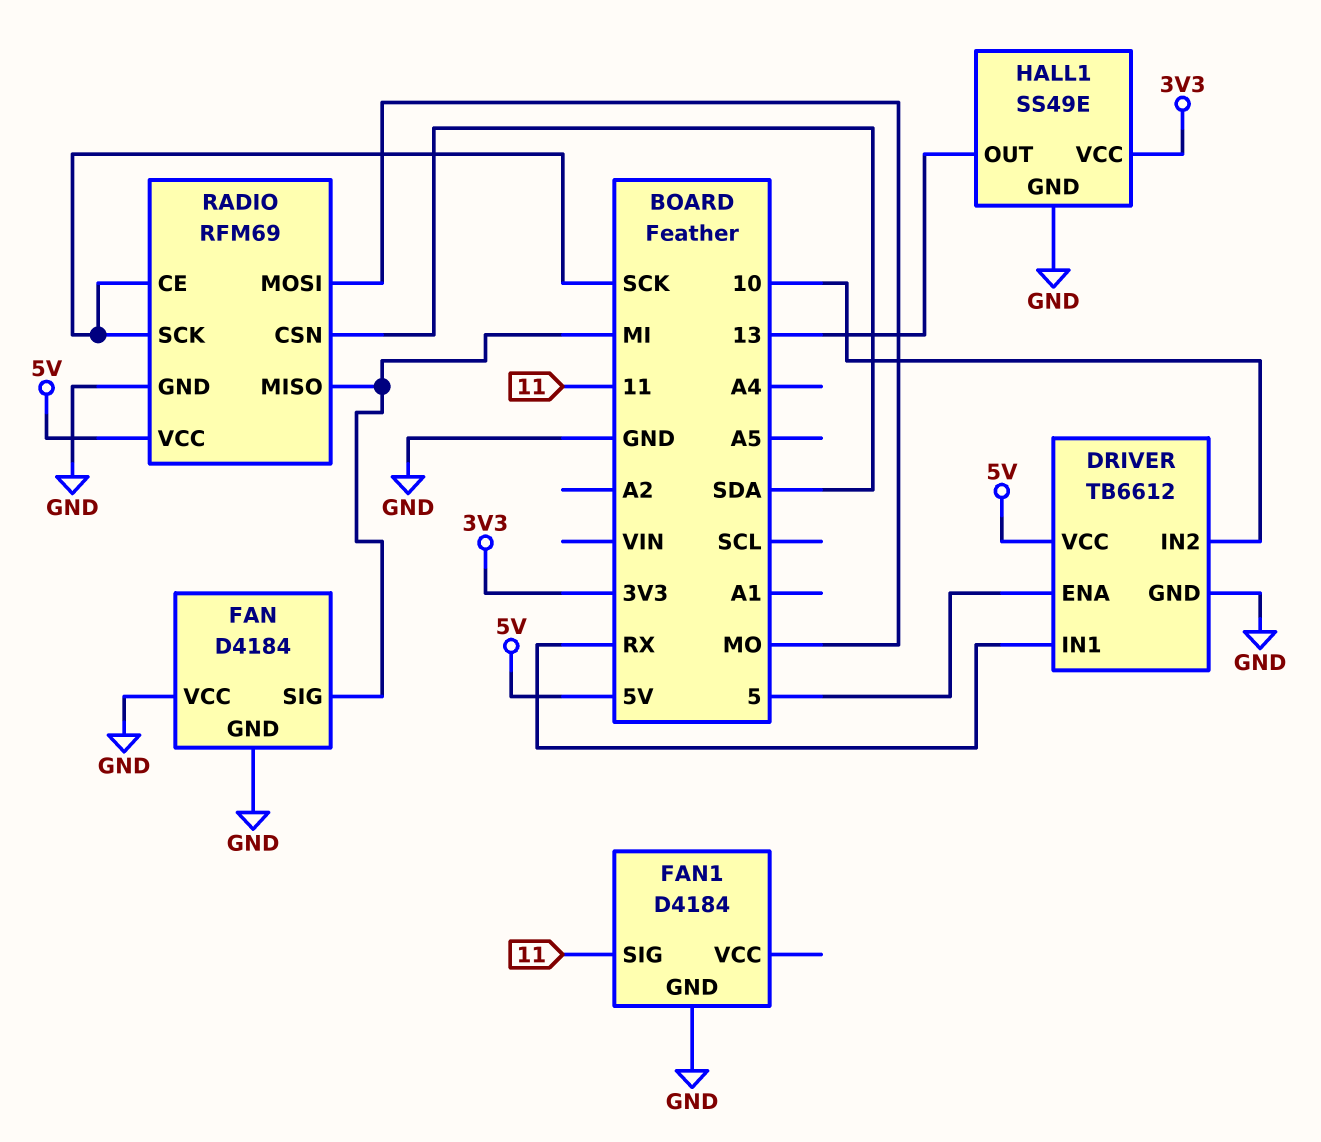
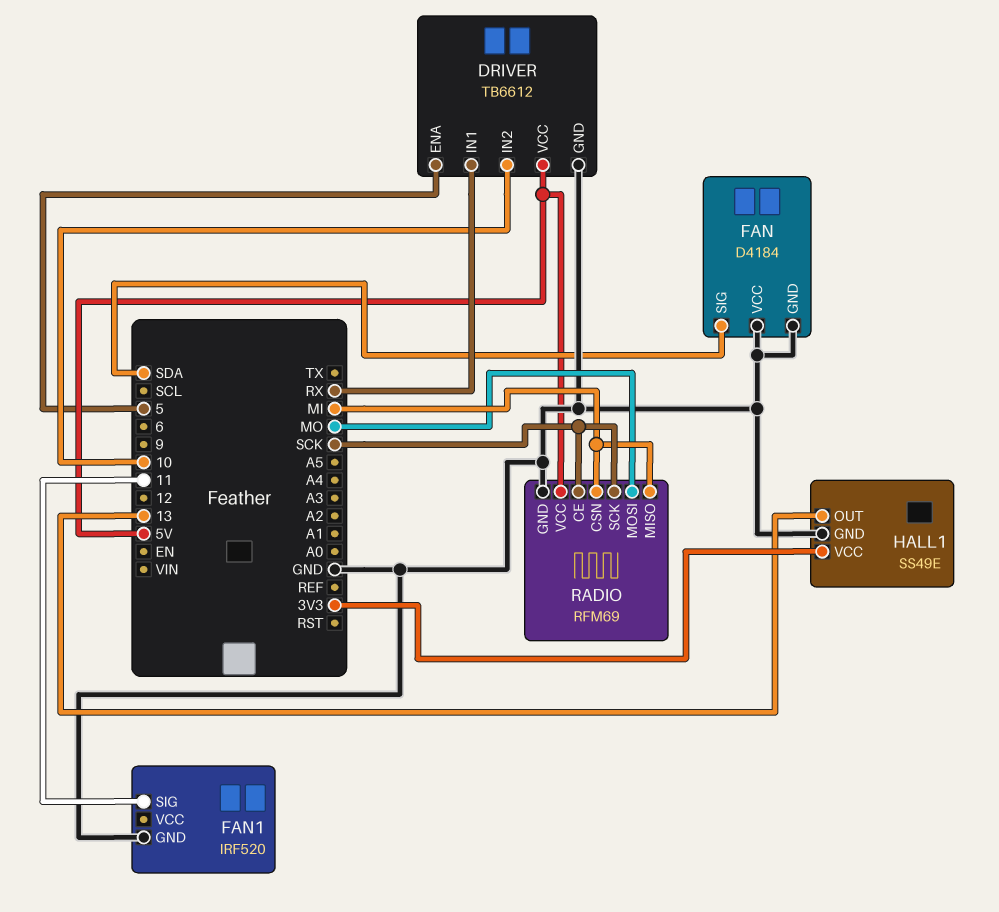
FAN pin SIG: MI -> SDA
FAN1: D4184 -> IRF520
RADIO pin CSN: SDA -> MI

